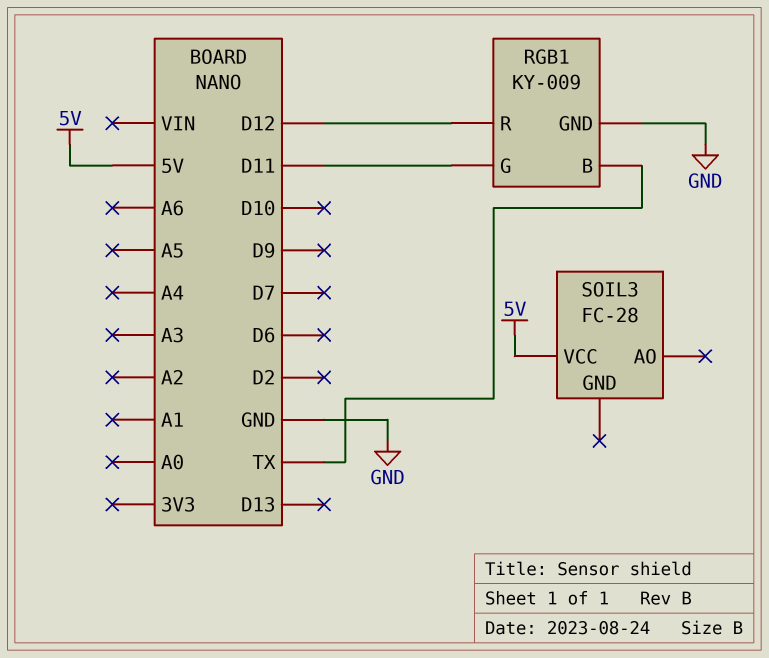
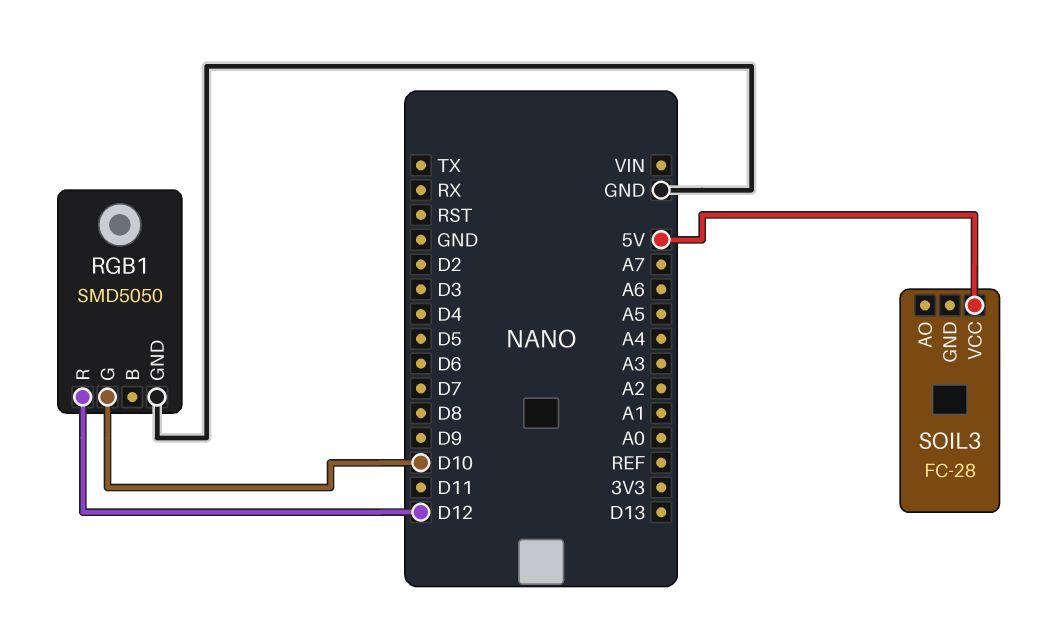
RGB1: KY-009 -> SMD5050
RGB1 pin B: TX -> none
RGB1 pin G: D11 -> D10

